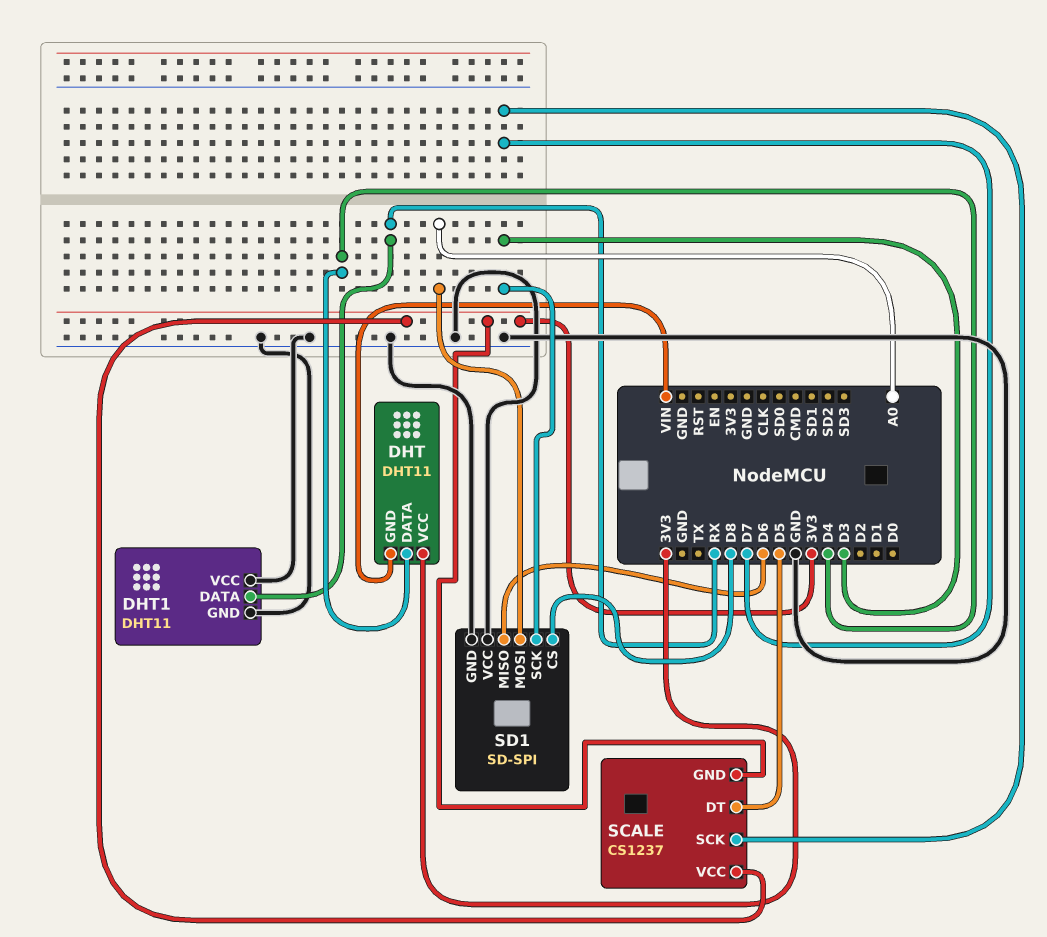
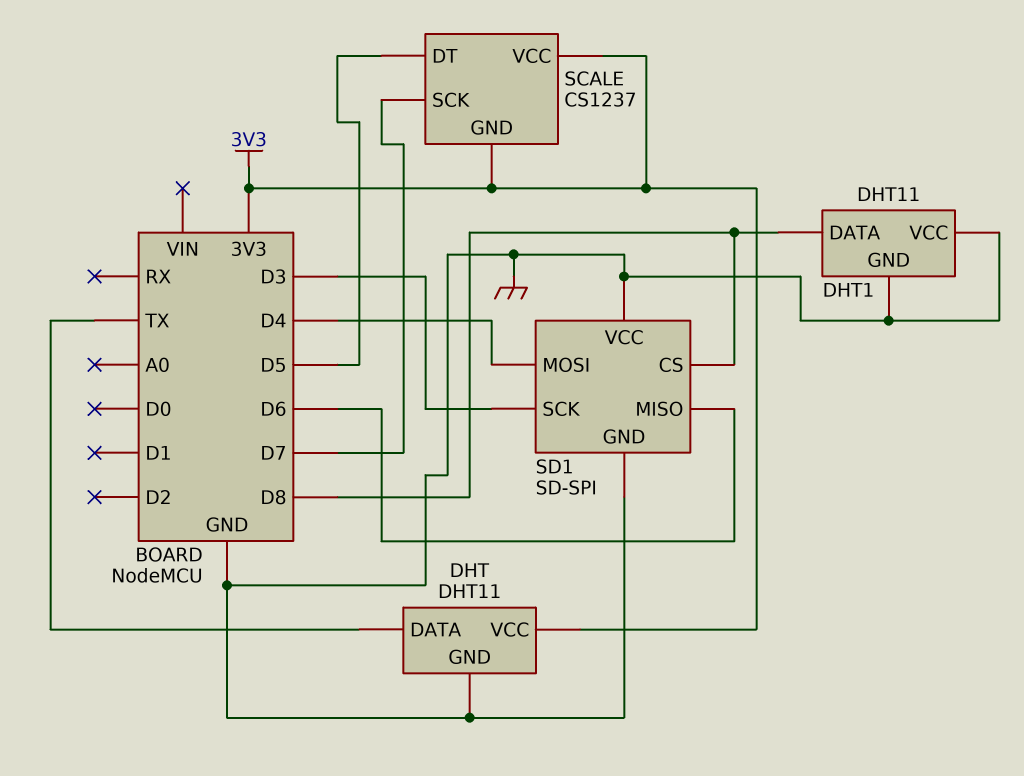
DHT pin DATA: D4 -> TX
DHT pin GND: VIN -> GND
DHT1 pin DATA: RX -> D8
SD1 pin MOSI: A0 -> D4

